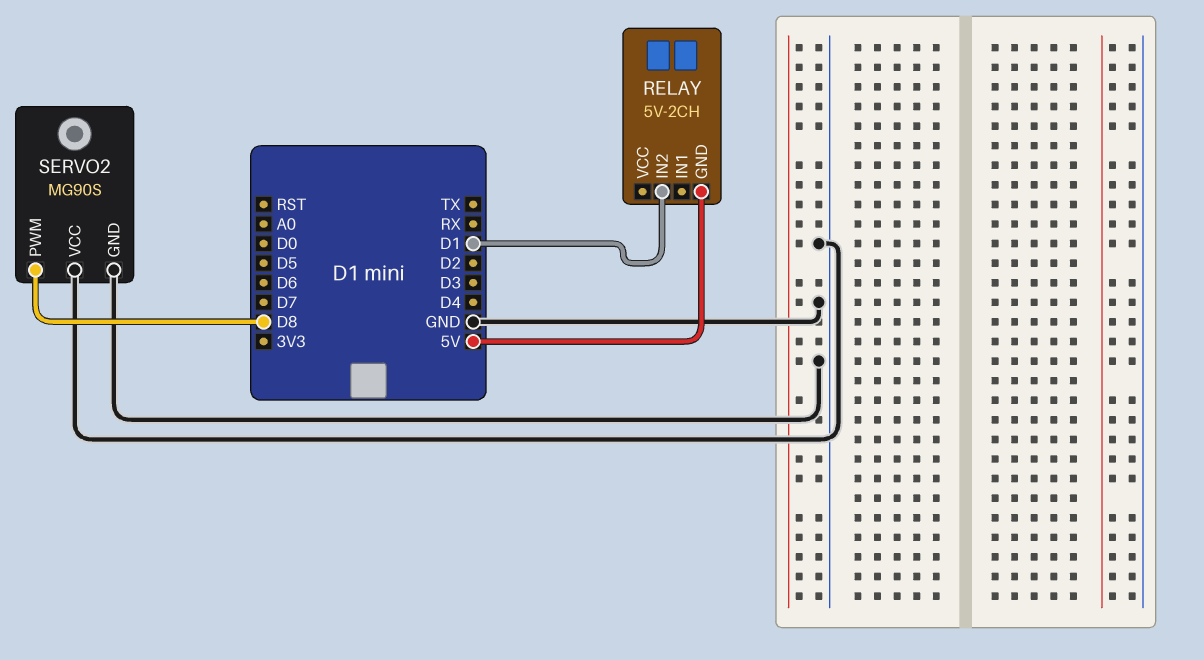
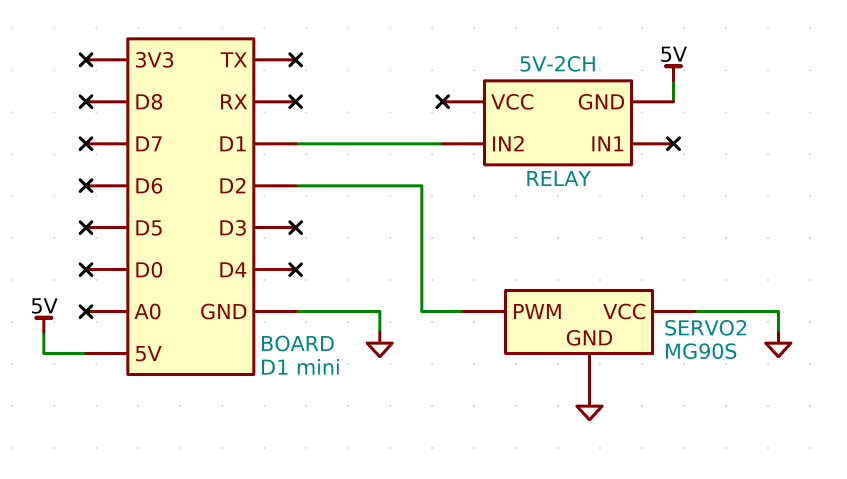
SERVO2 pin PWM: D8 -> D2

